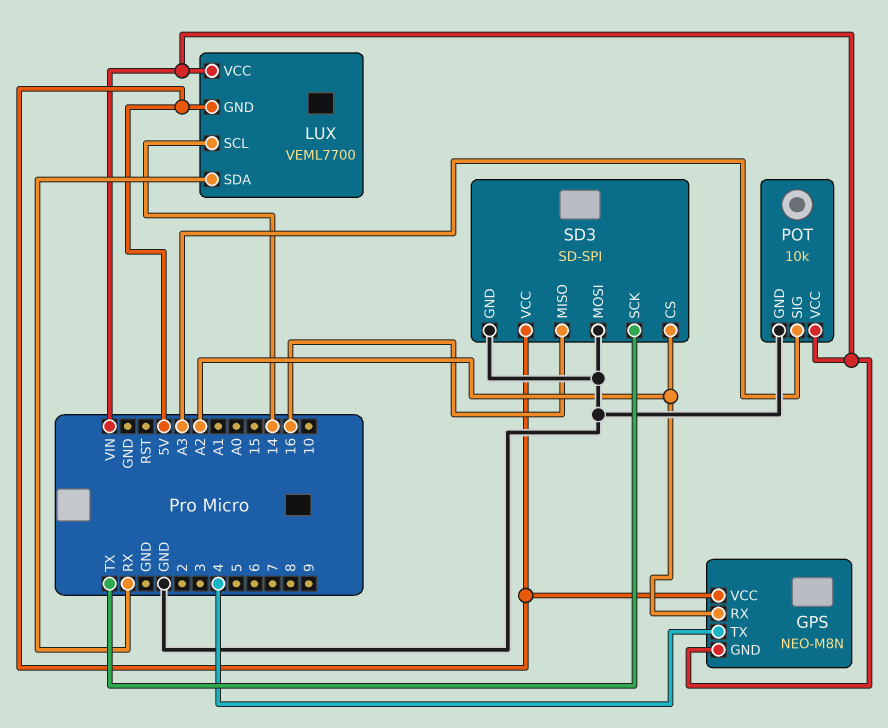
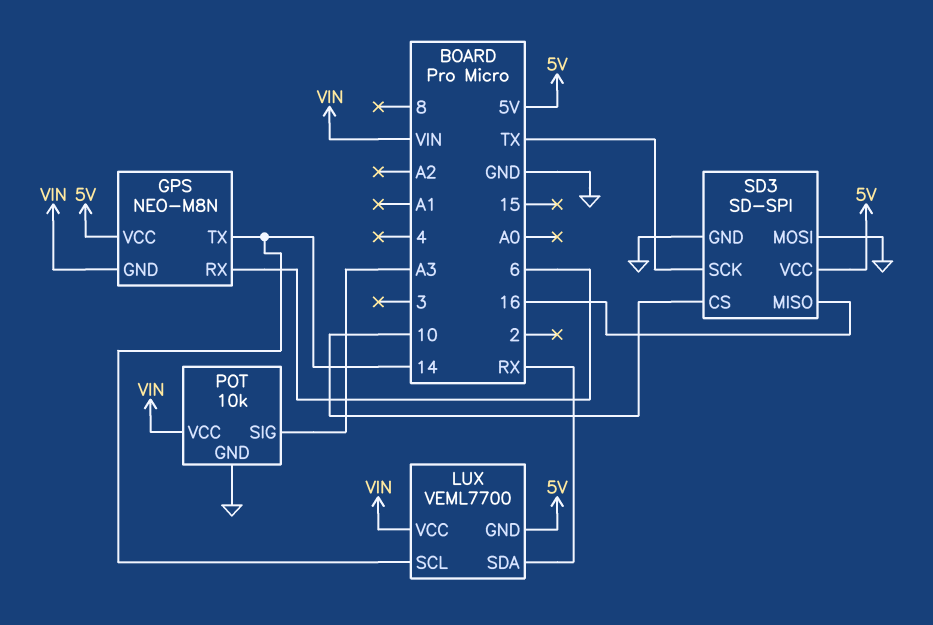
GPS pin RX: A2 -> 6
GPS pin TX: 4 -> 14
SD3 pin CS: A2 -> 10

